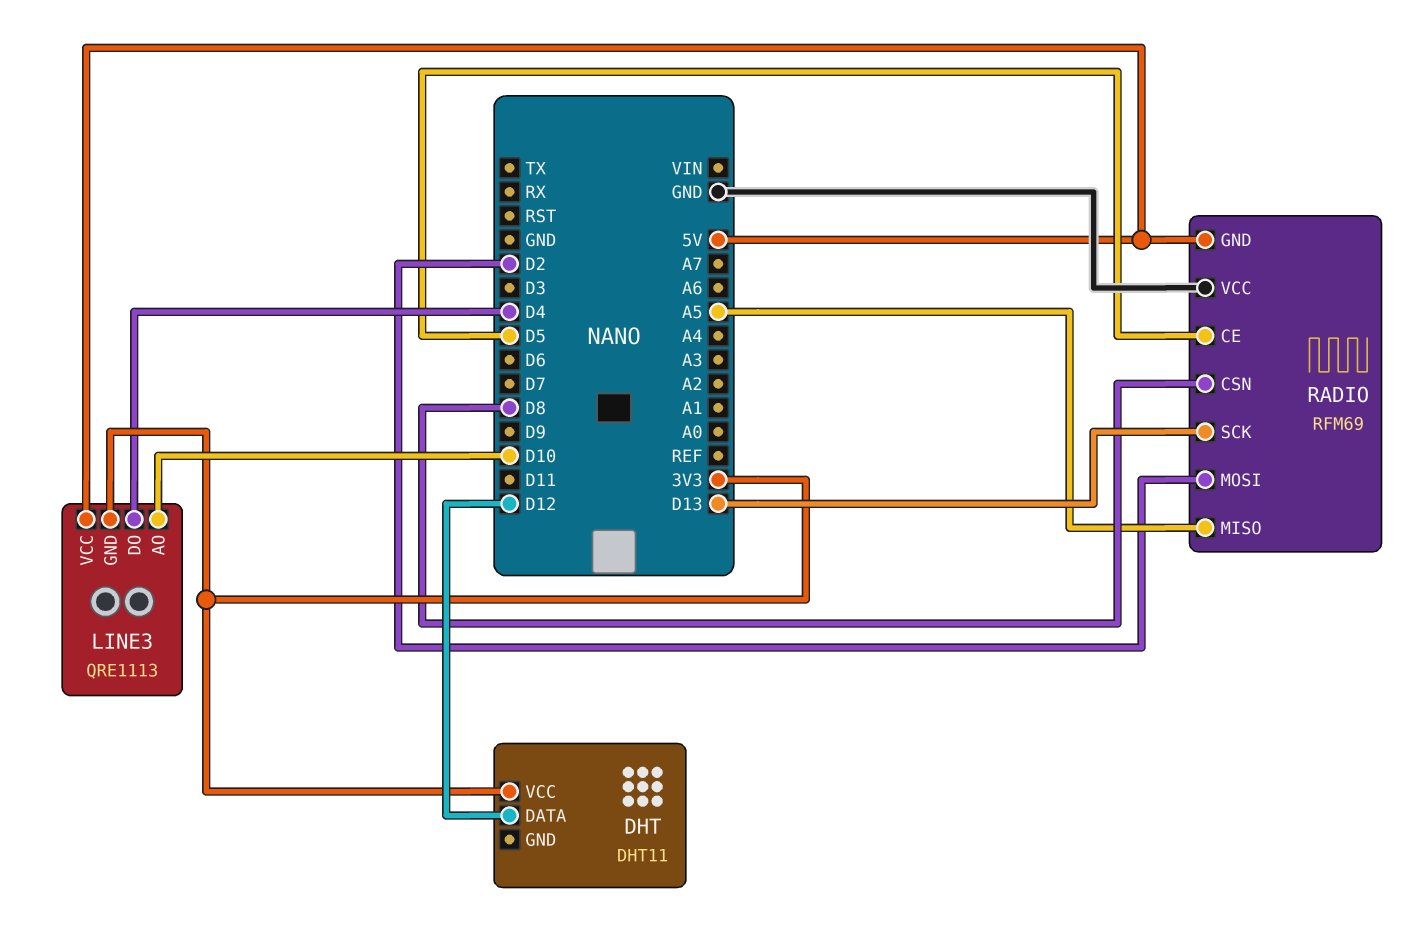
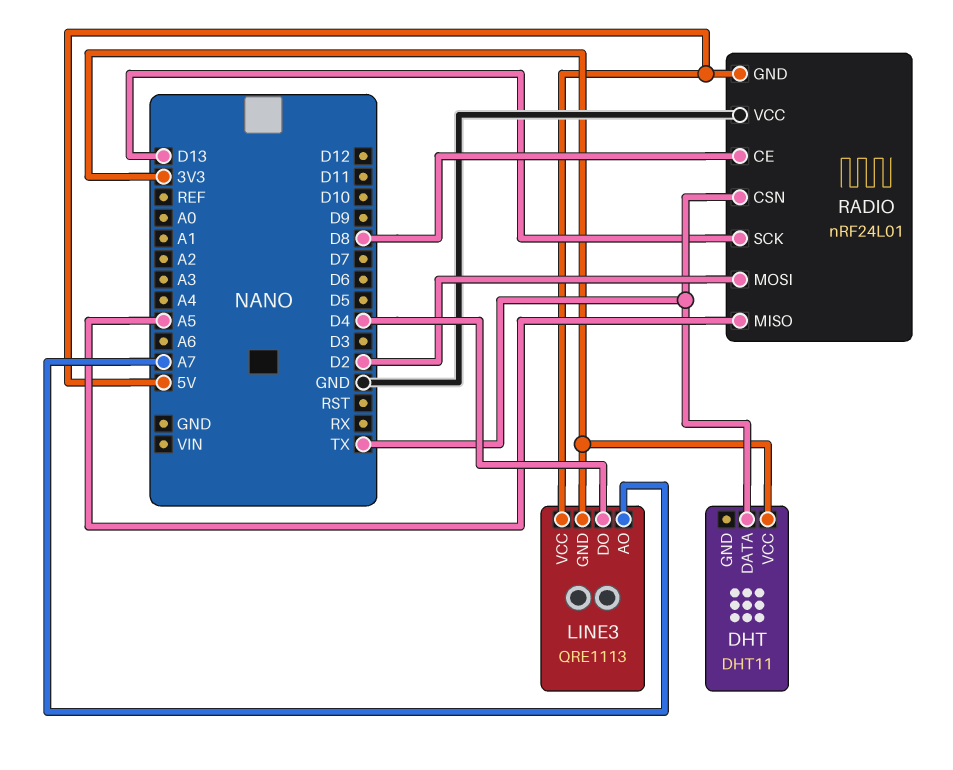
DHT pin DATA: D12 -> TX
LINE3 pin AO: D10 -> A7
RADIO: RFM69 -> nRF24L01
RADIO pin CE: D5 -> D8
RADIO pin CSN: D8 -> TX

